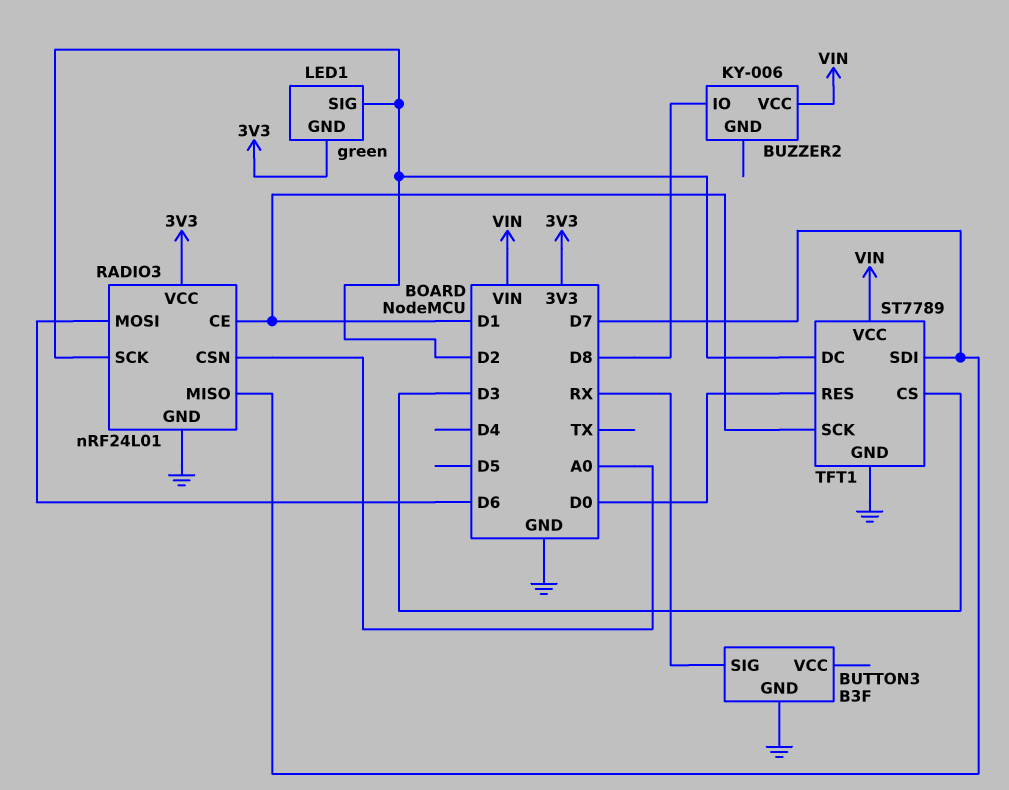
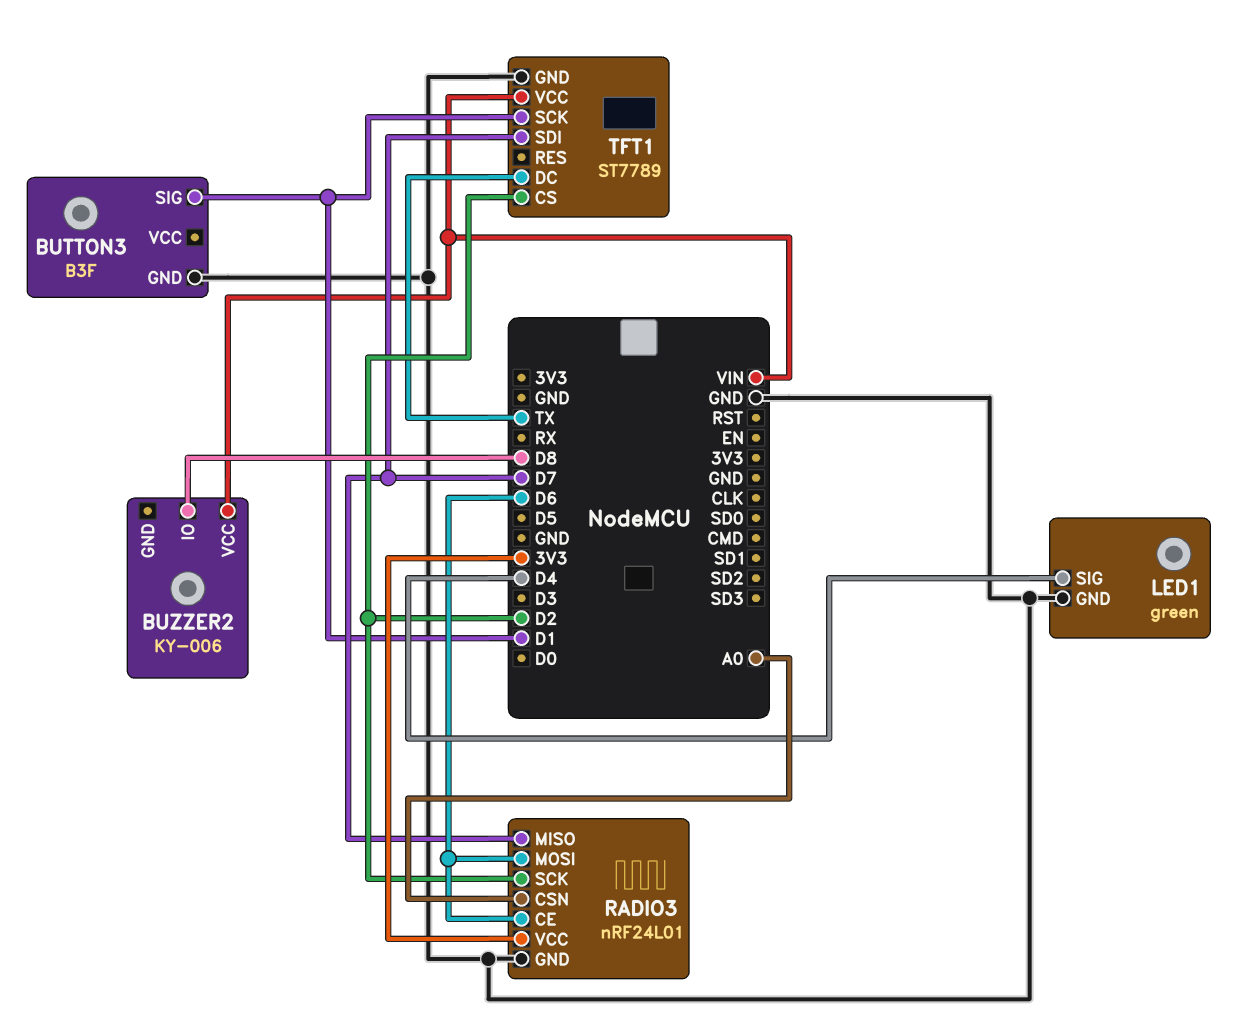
BUTTON3 pin SIG: RX -> D1
LED1 pin GND: 3V3 -> GND
LED1 pin SIG: D2 -> D4
RADIO3 pin CE: D1 -> D6
TFT1 pin CS: D3 -> D2
TFT1 pin DC: D2 -> TX
TFT1 pin RES: D0 -> none

